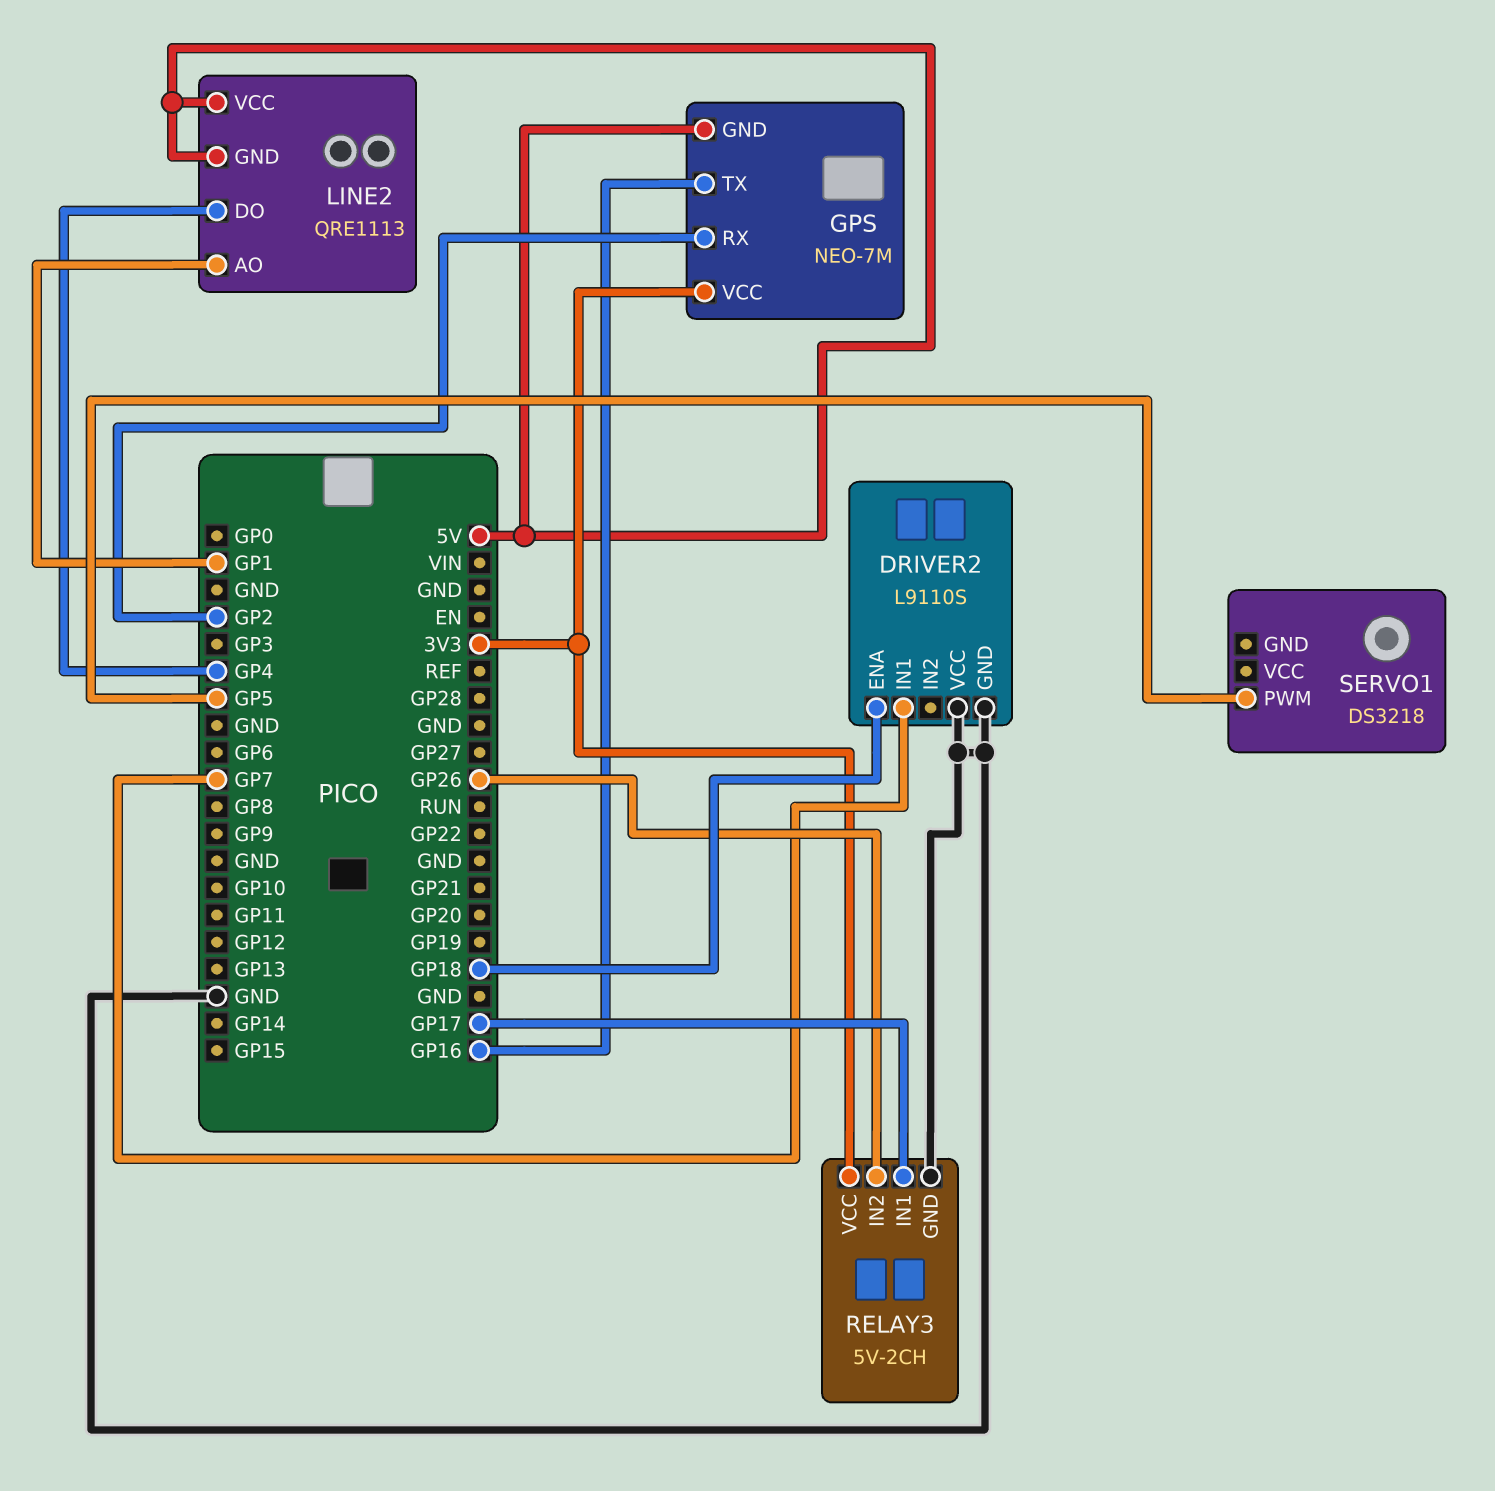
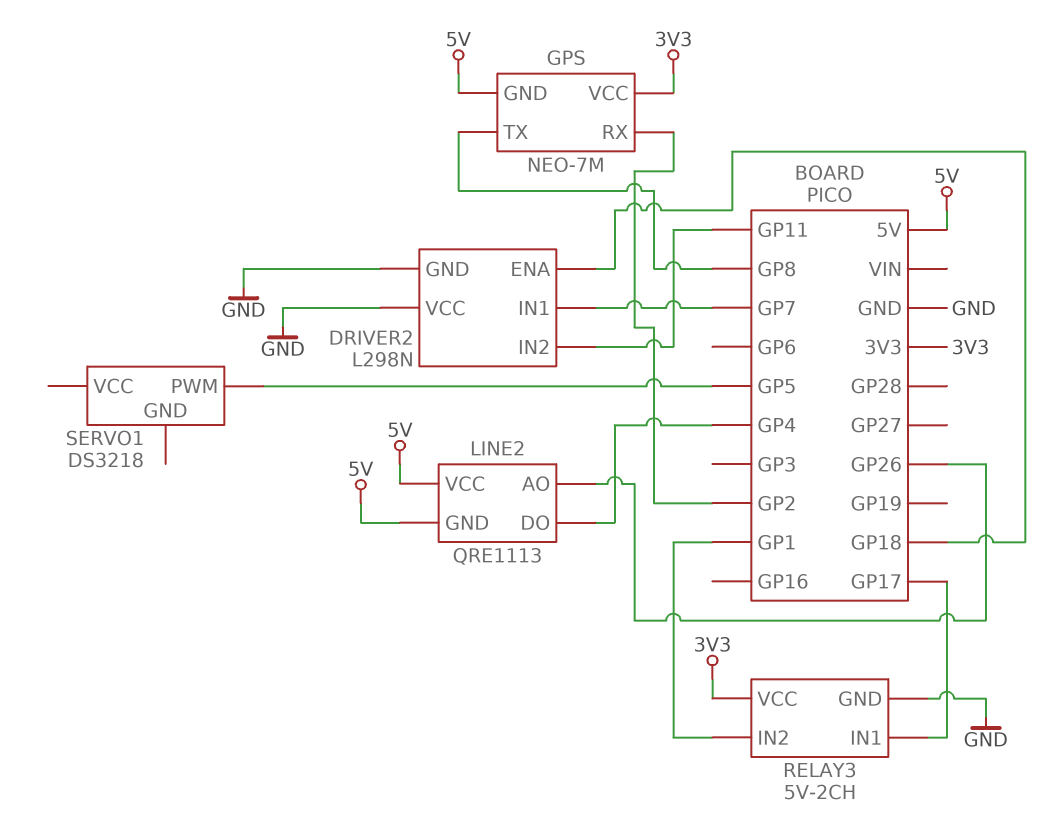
DRIVER2: L9110S -> L298N
DRIVER2 pin IN2: none -> GP11
GPS pin TX: GP16 -> GP8
LINE2 pin AO: GP1 -> GP26
RELAY3 pin IN2: GP26 -> GP1

